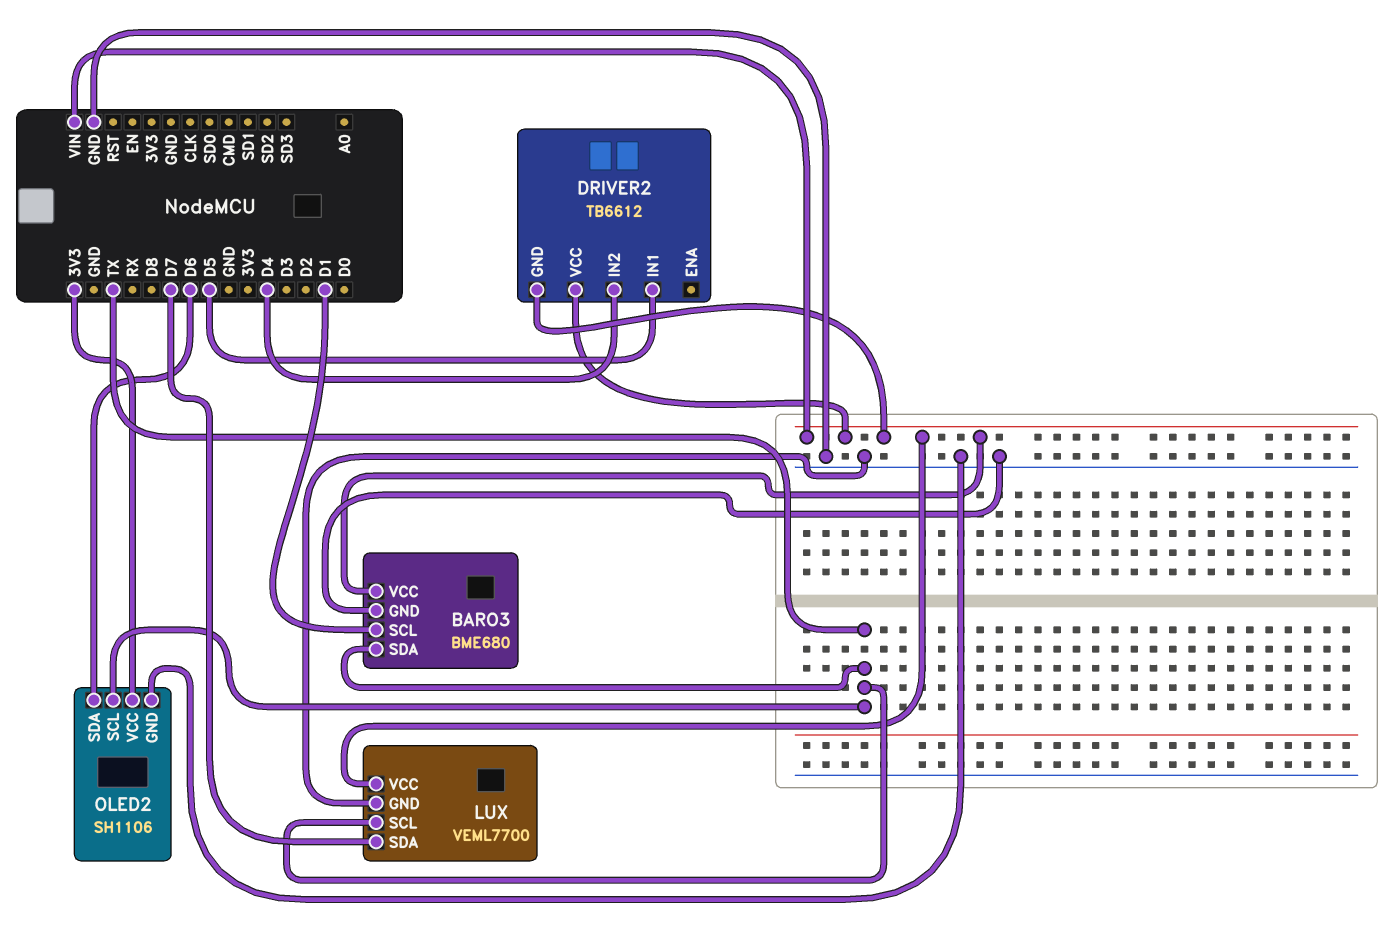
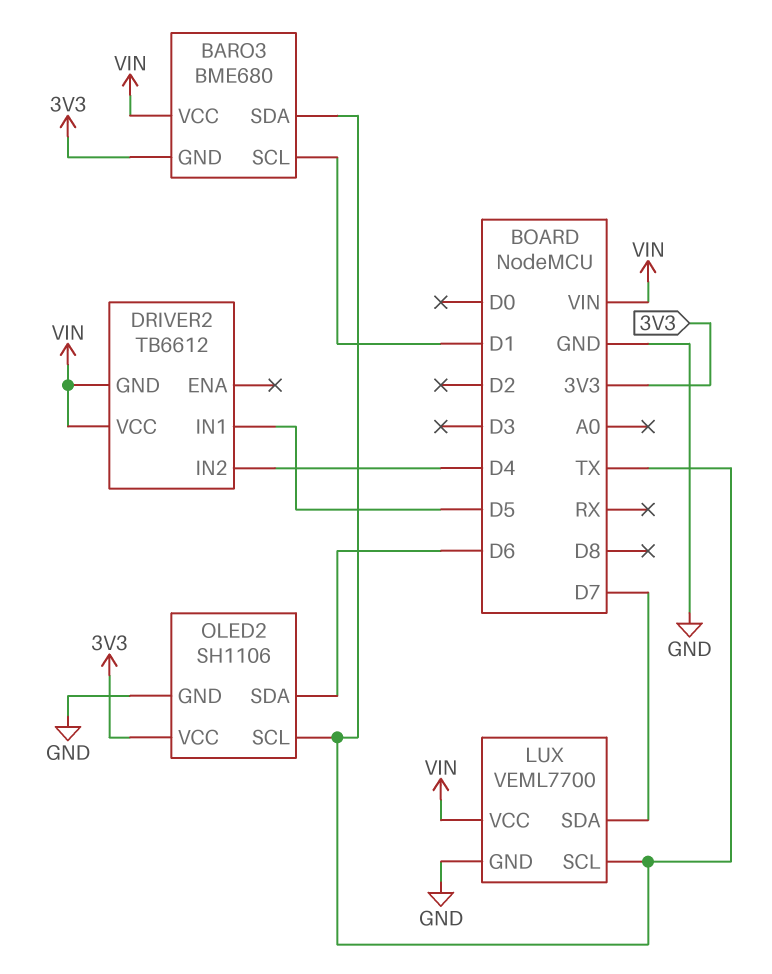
BARO3 pin GND: GND -> 3V3

